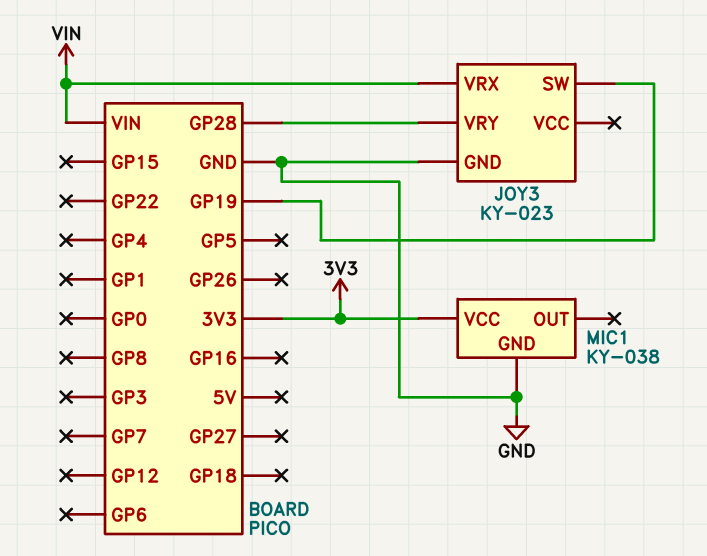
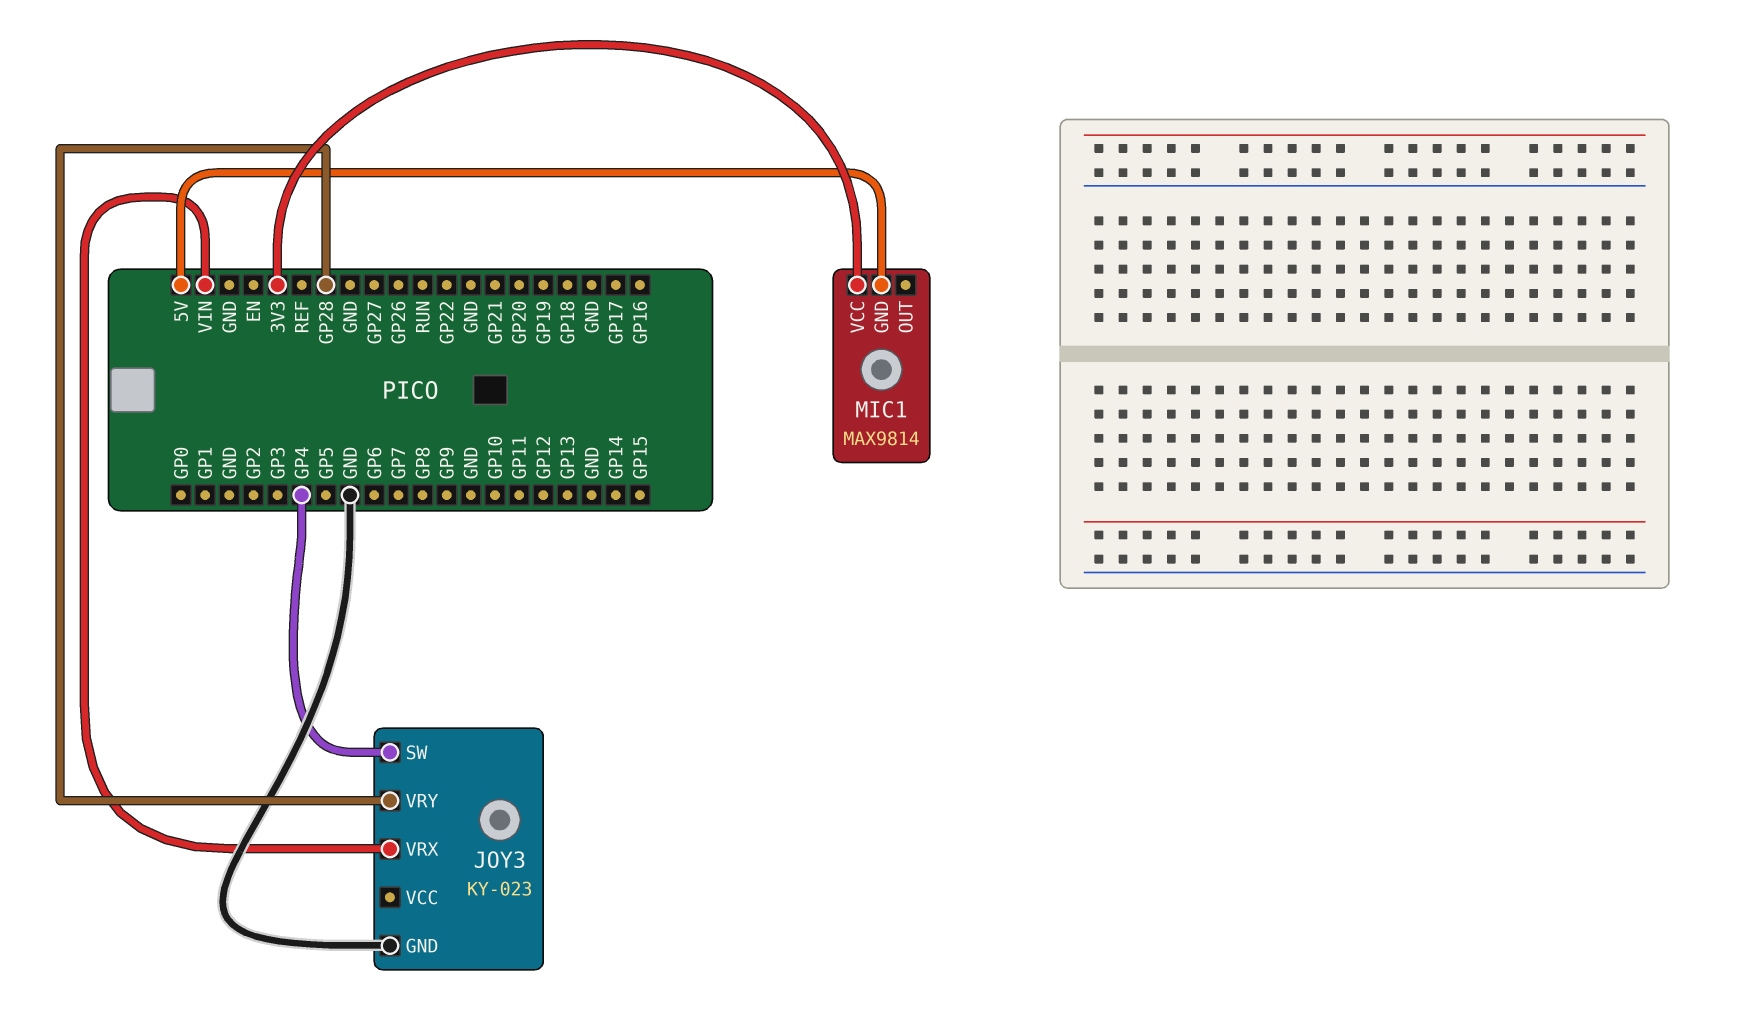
JOY3 pin SW: GP19 -> GP4
MIC1: KY-038 -> MAX9814
MIC1 pin GND: GND -> 5V

